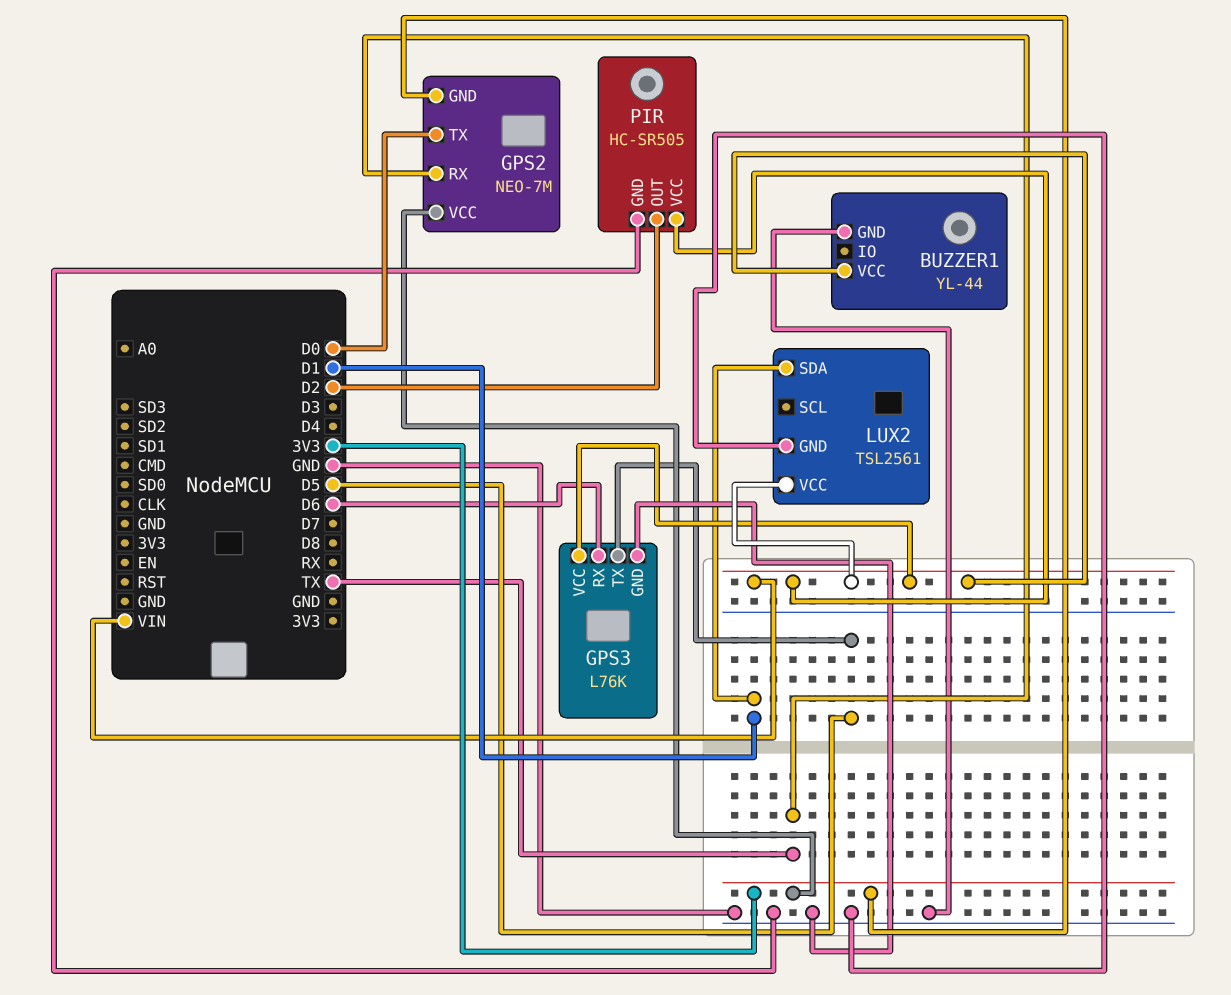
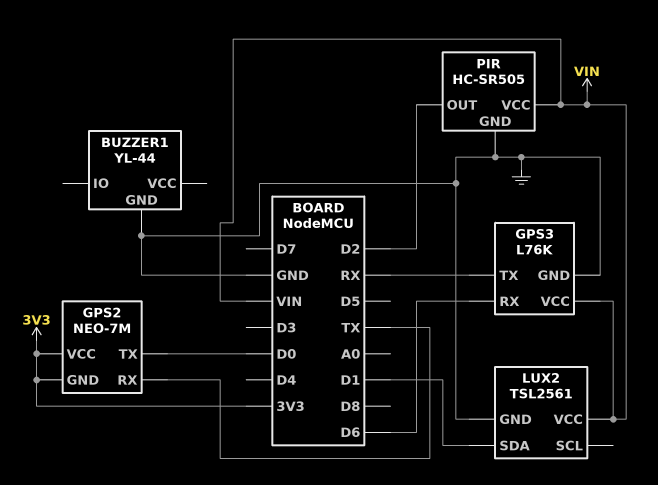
BUZZER1 pin VCC: VIN -> none
GPS3 pin TX: D5 -> RX

